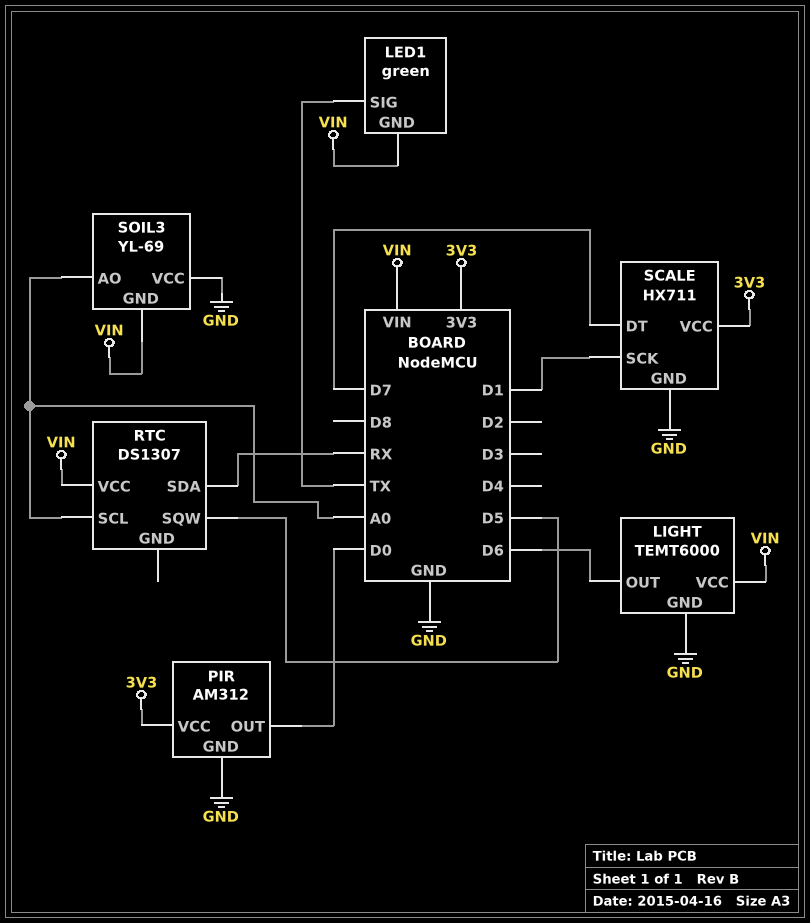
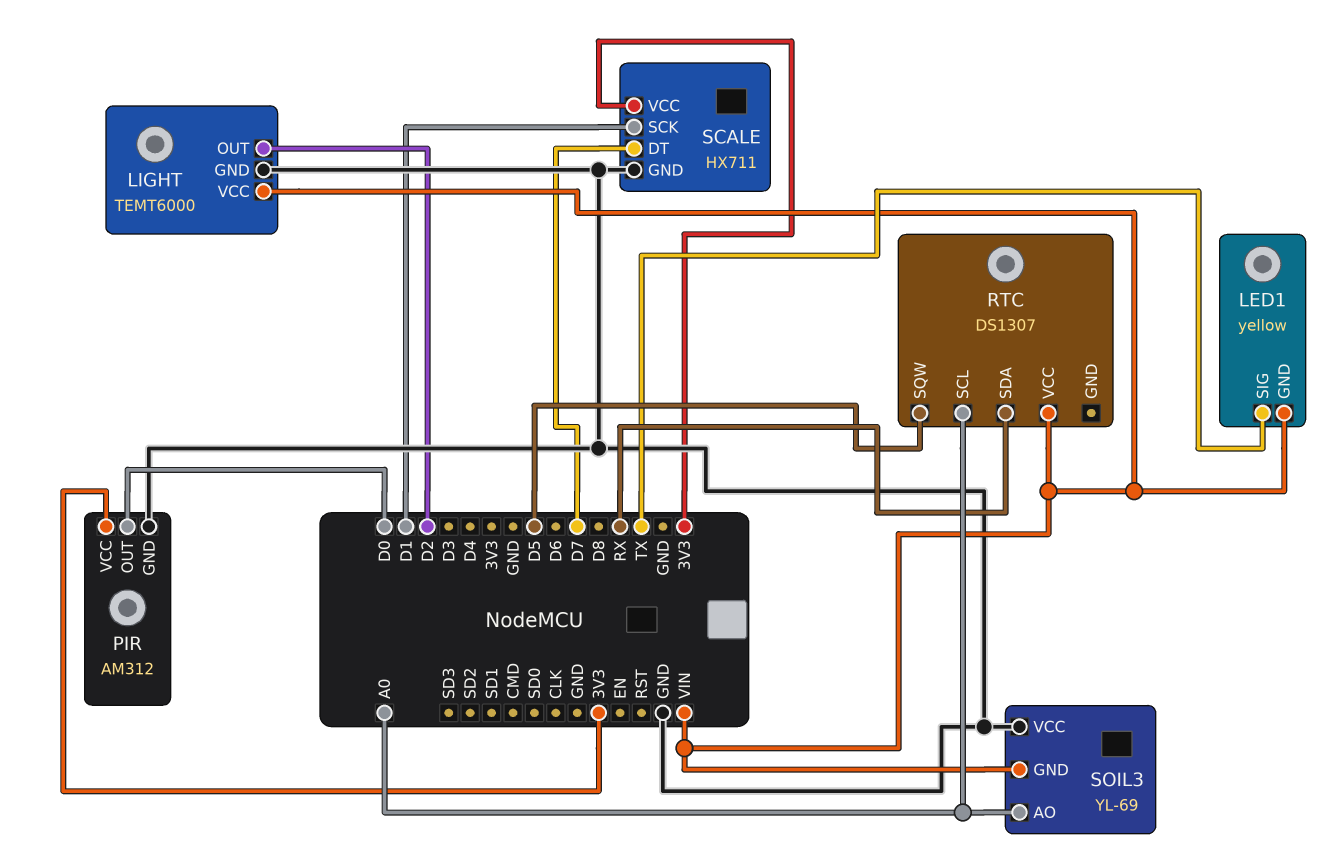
LED1: green -> yellow
LIGHT pin OUT: D6 -> D2

